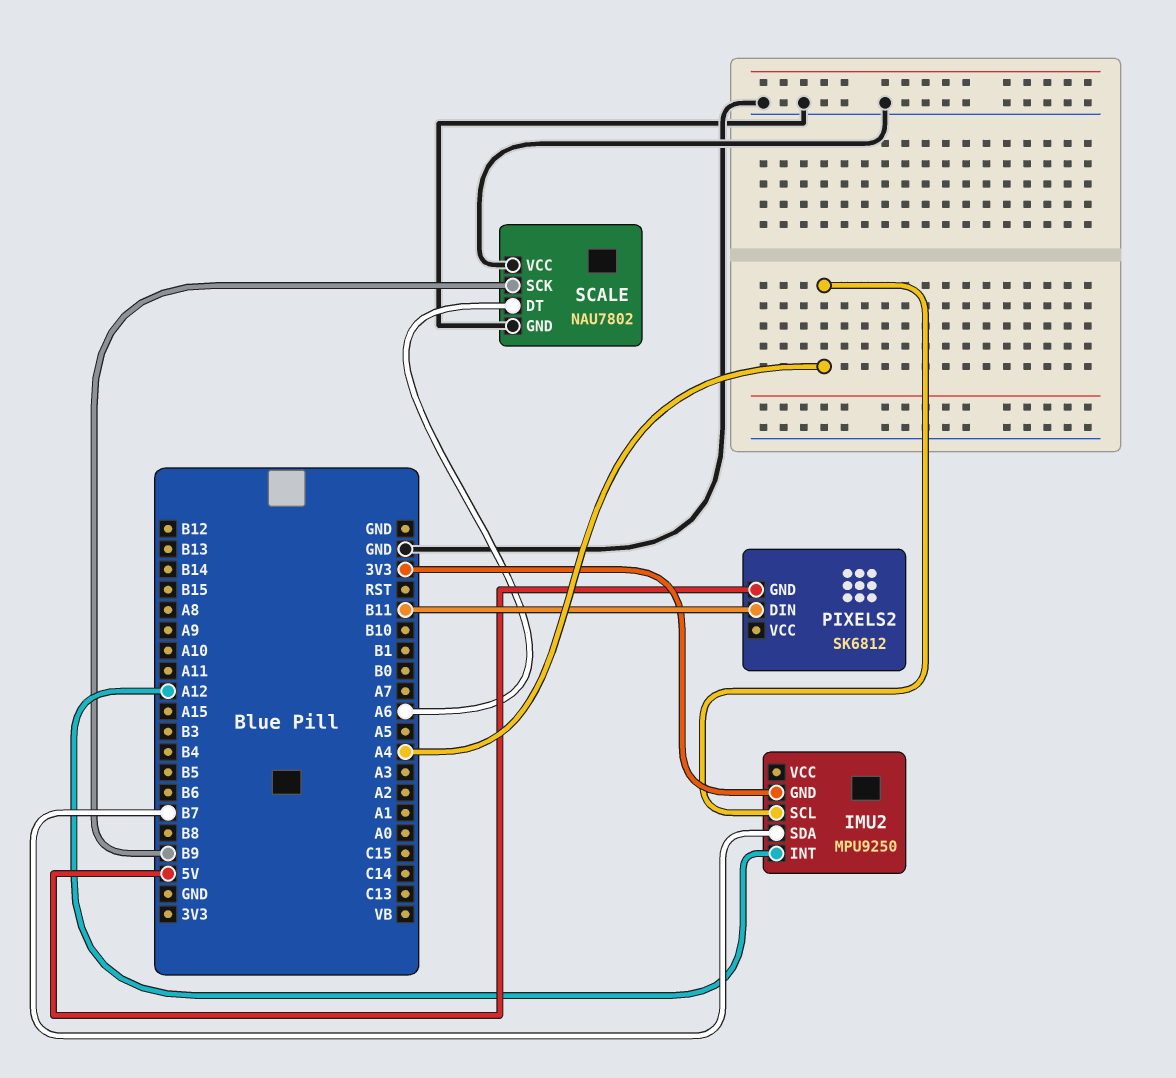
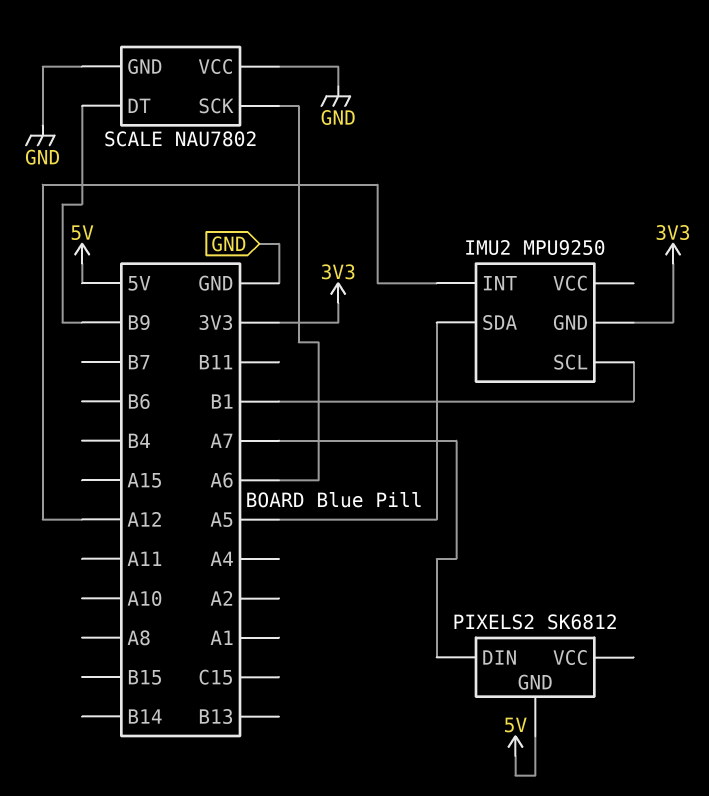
IMU2 pin SCL: A4 -> B1
IMU2 pin SDA: B7 -> A5
PIXELS2 pin DIN: B11 -> A7
SCALE pin DT: A6 -> B9
SCALE pin SCK: B9 -> A6

